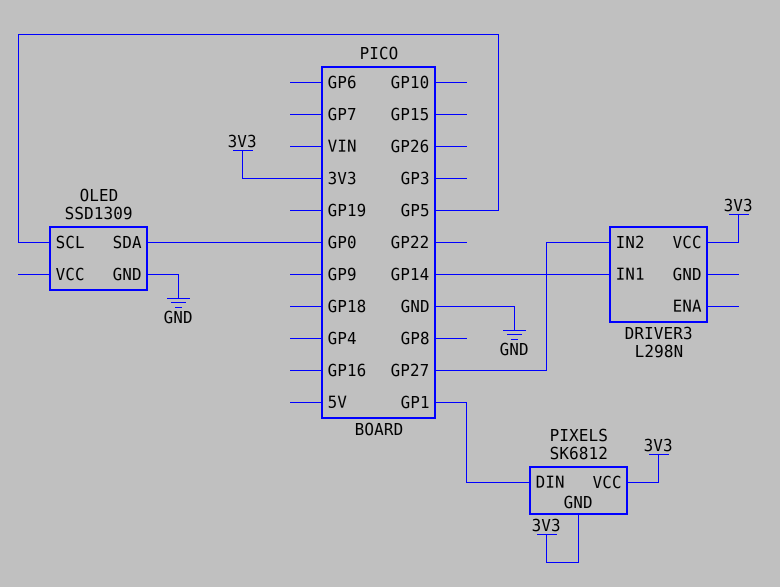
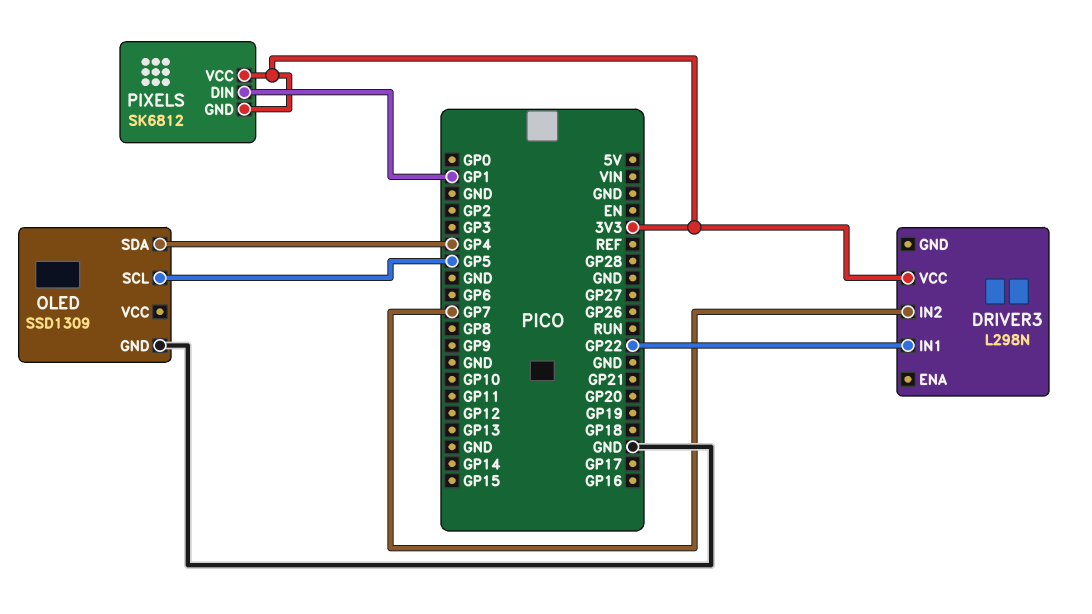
DRIVER3 pin IN1: GP14 -> GP22
DRIVER3 pin IN2: GP27 -> GP7
OLED pin SDA: GP0 -> GP4

